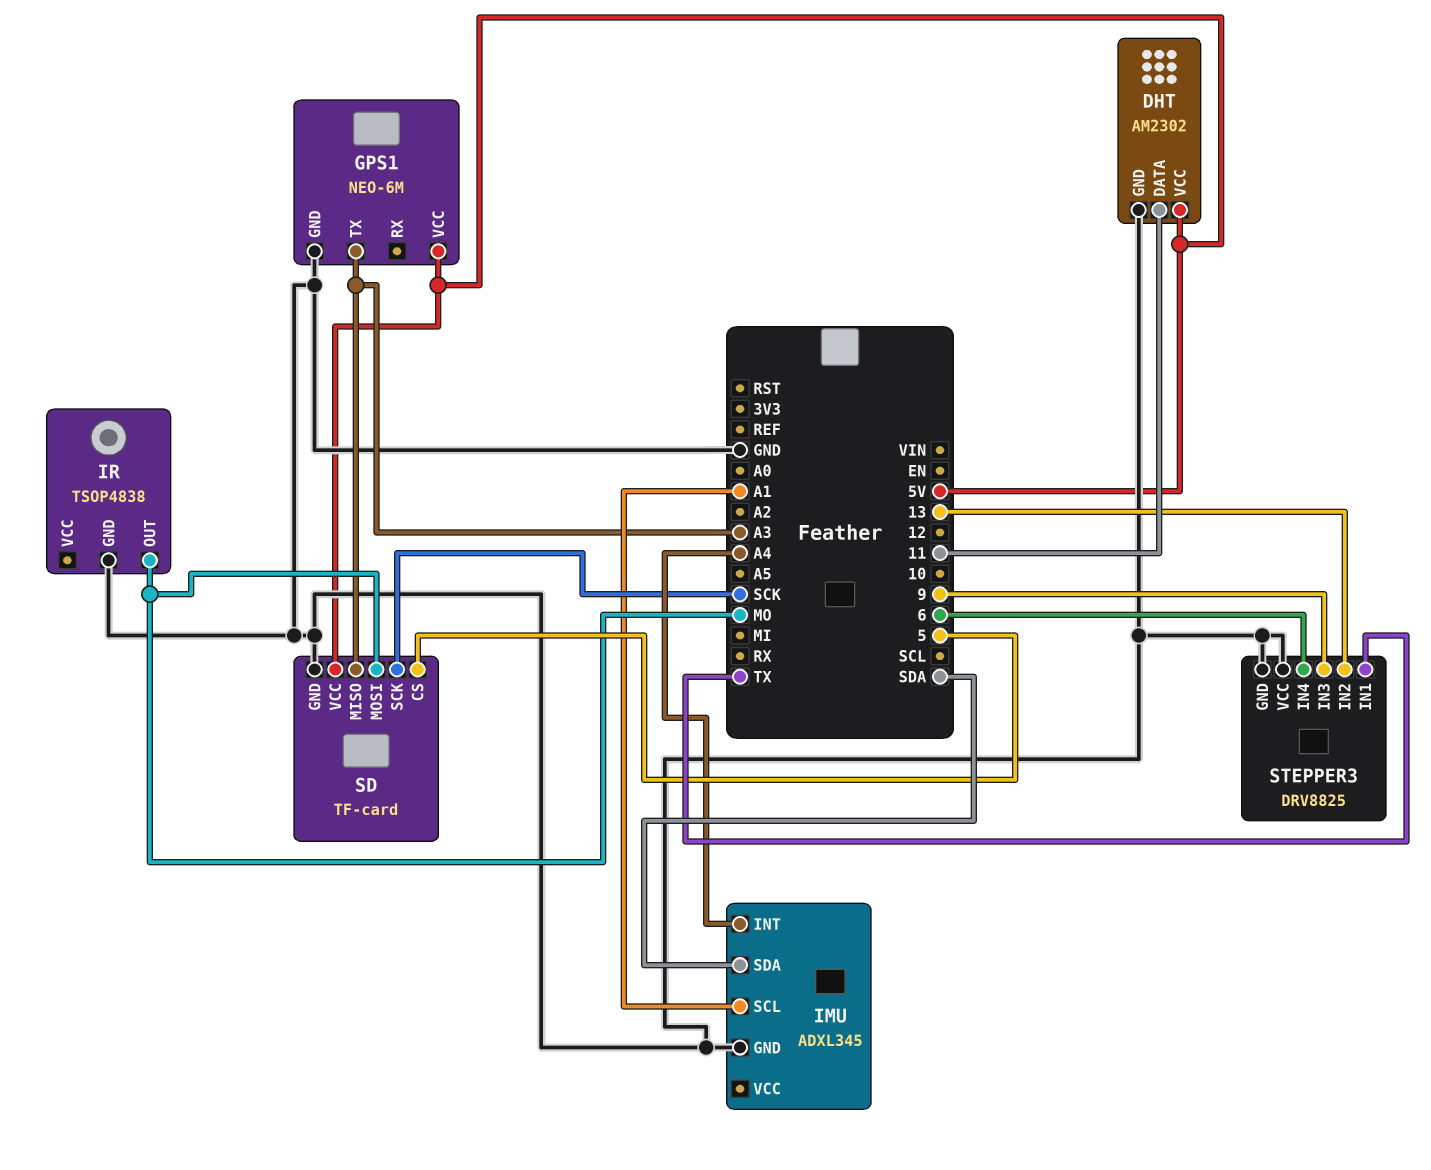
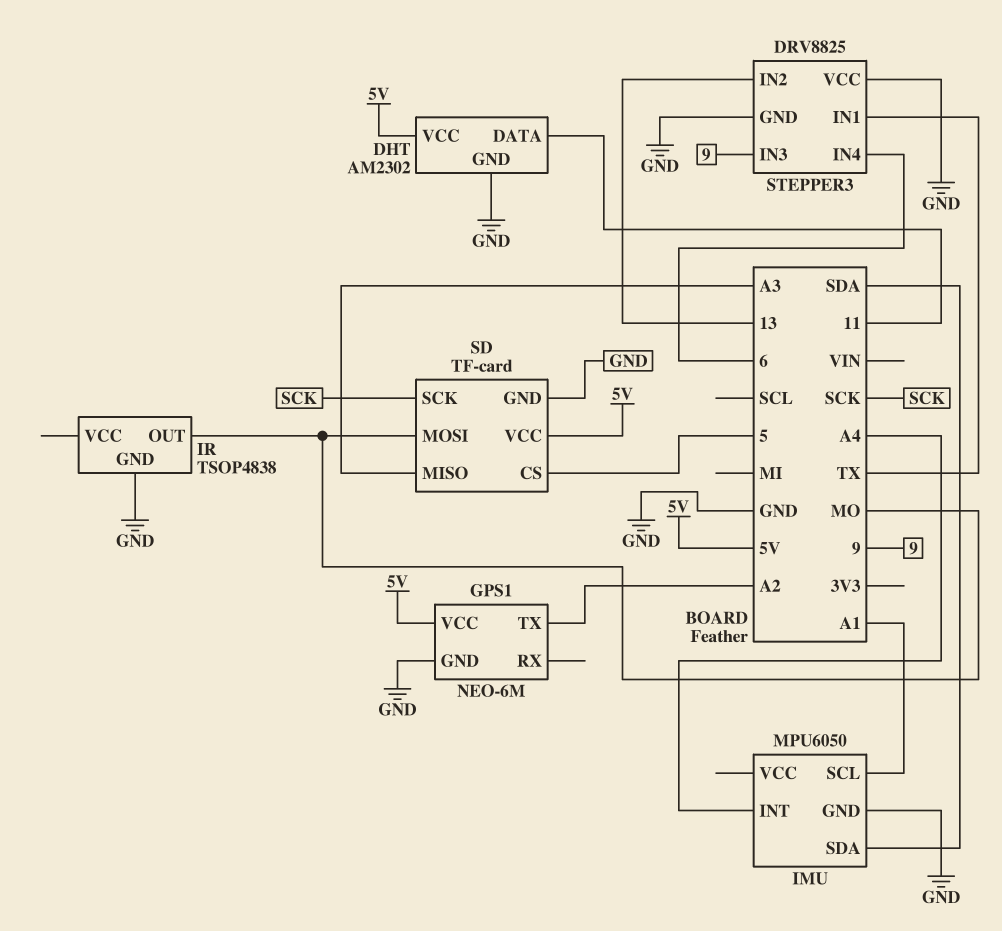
GPS1 pin TX: A3 -> A2
IMU: ADXL345 -> MPU6050

